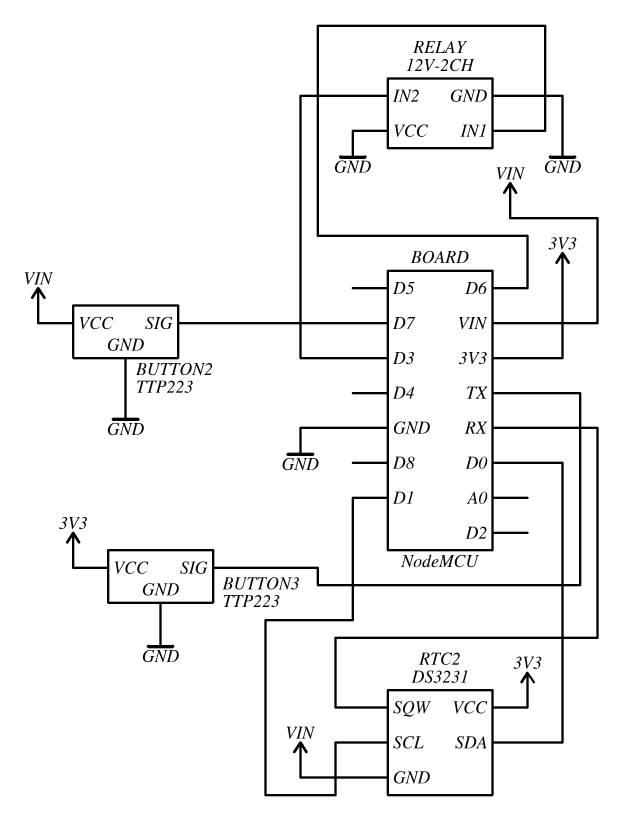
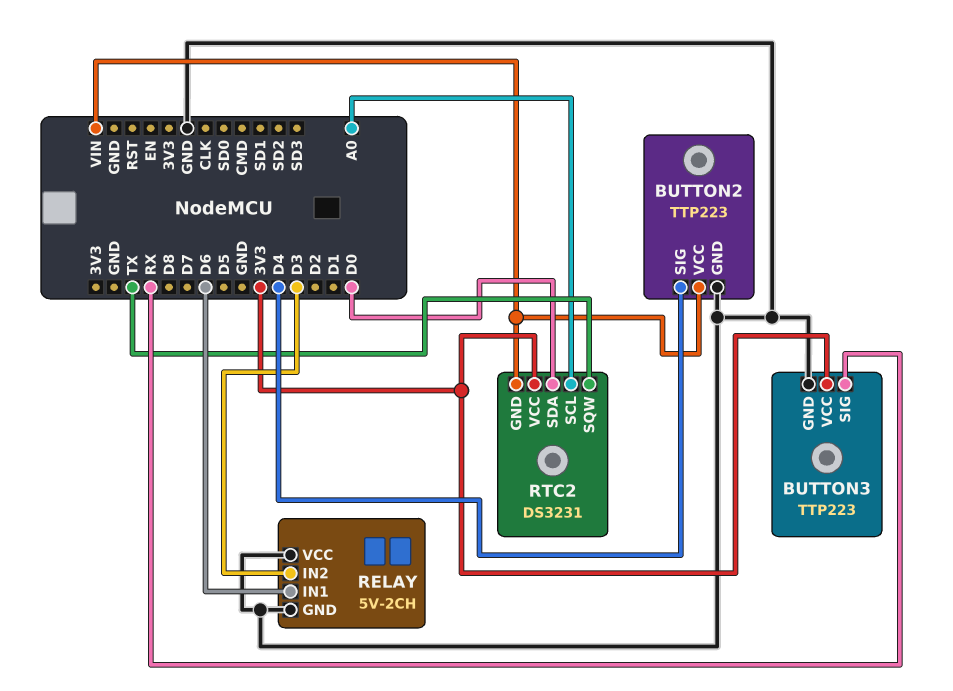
BUTTON2 pin SIG: D7 -> D4
BUTTON3 pin SIG: TX -> RX
RELAY: 12V-2CH -> 5V-2CH
RTC2 pin SCL: D1 -> A0
RTC2 pin SQW: RX -> TX

